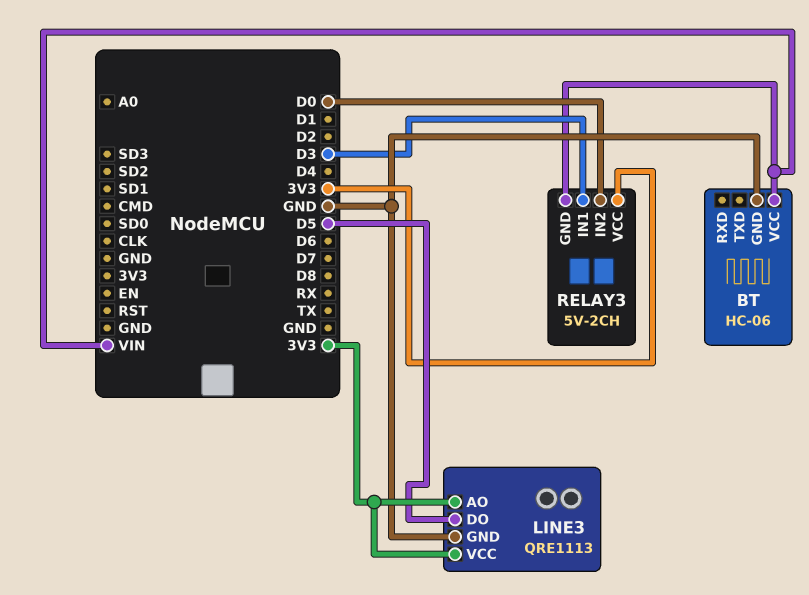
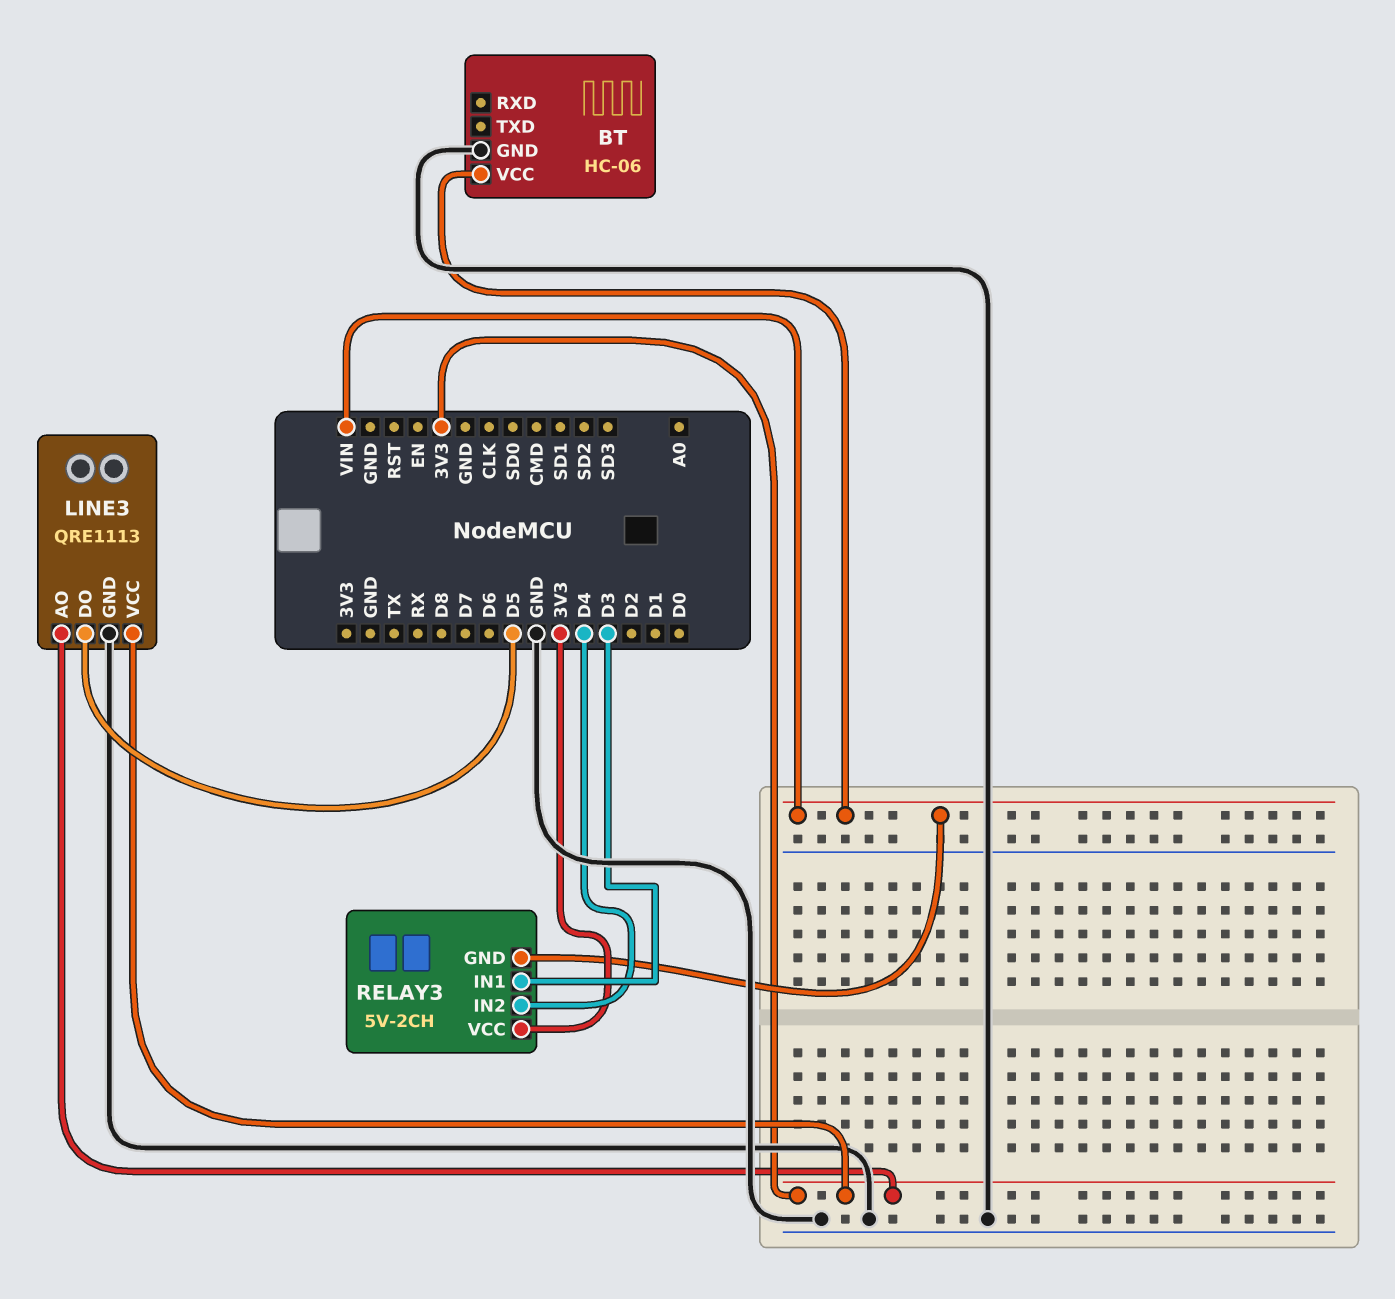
RELAY3 pin IN2: D0 -> D4

